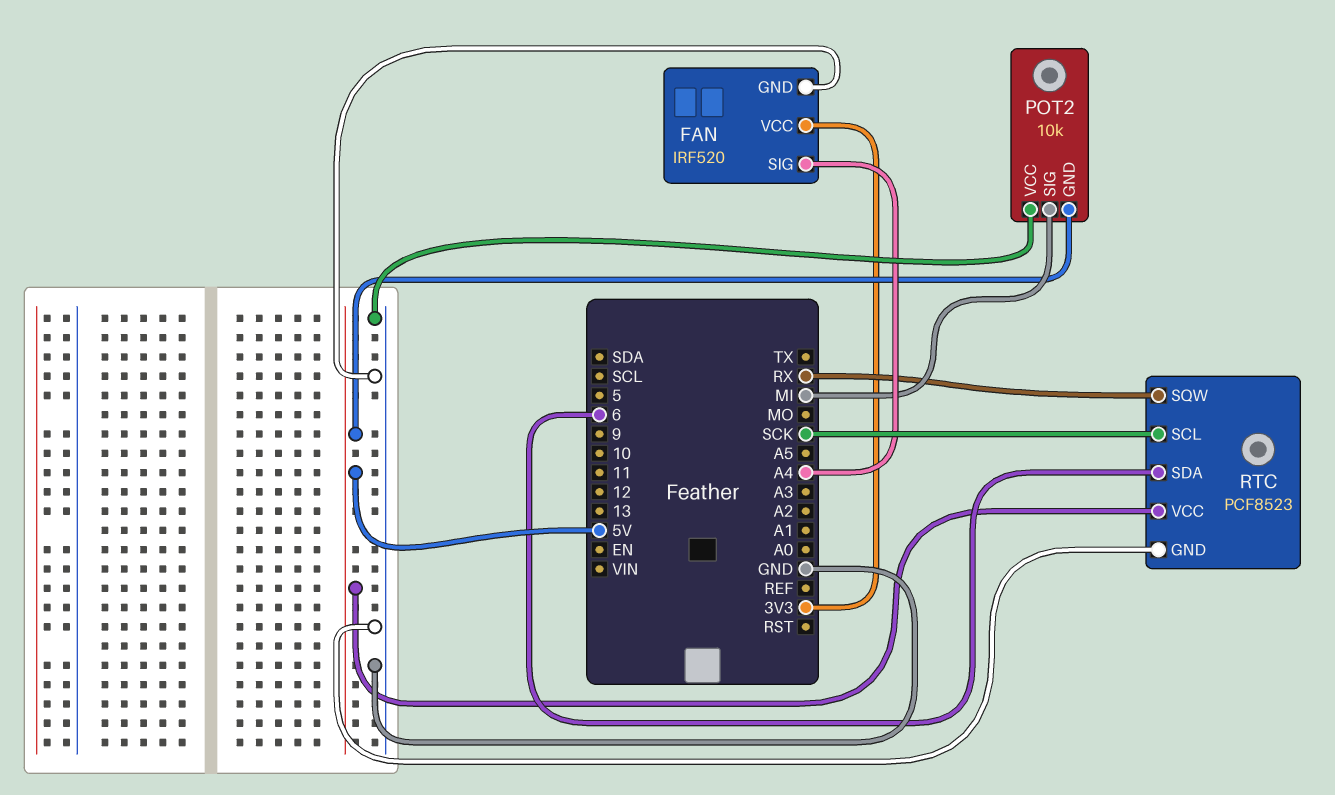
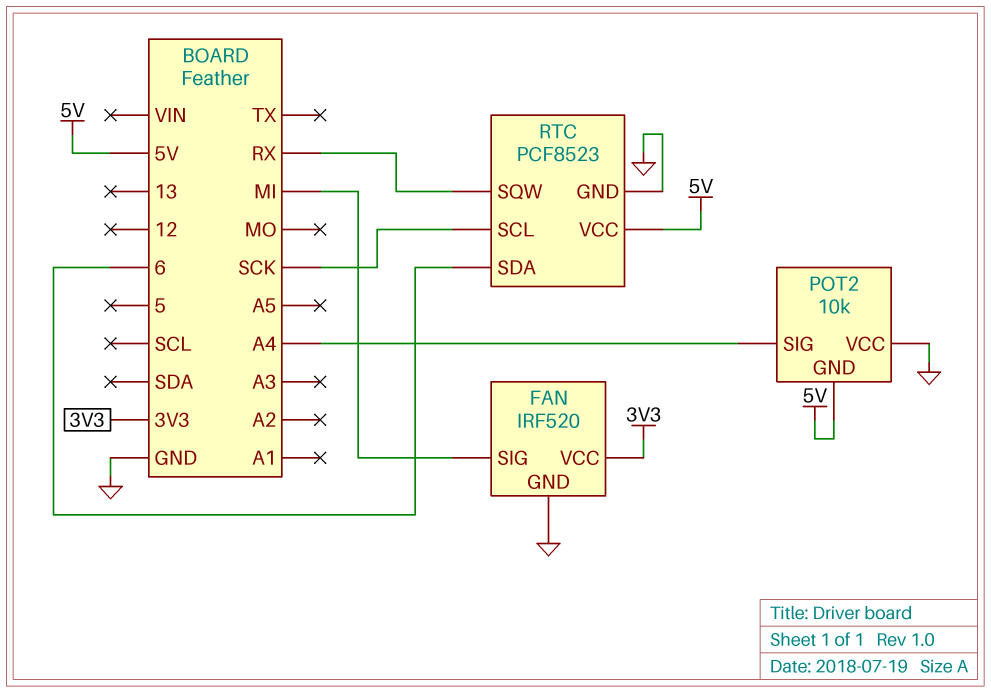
FAN pin SIG: A4 -> MI
POT2 pin SIG: MI -> A4

